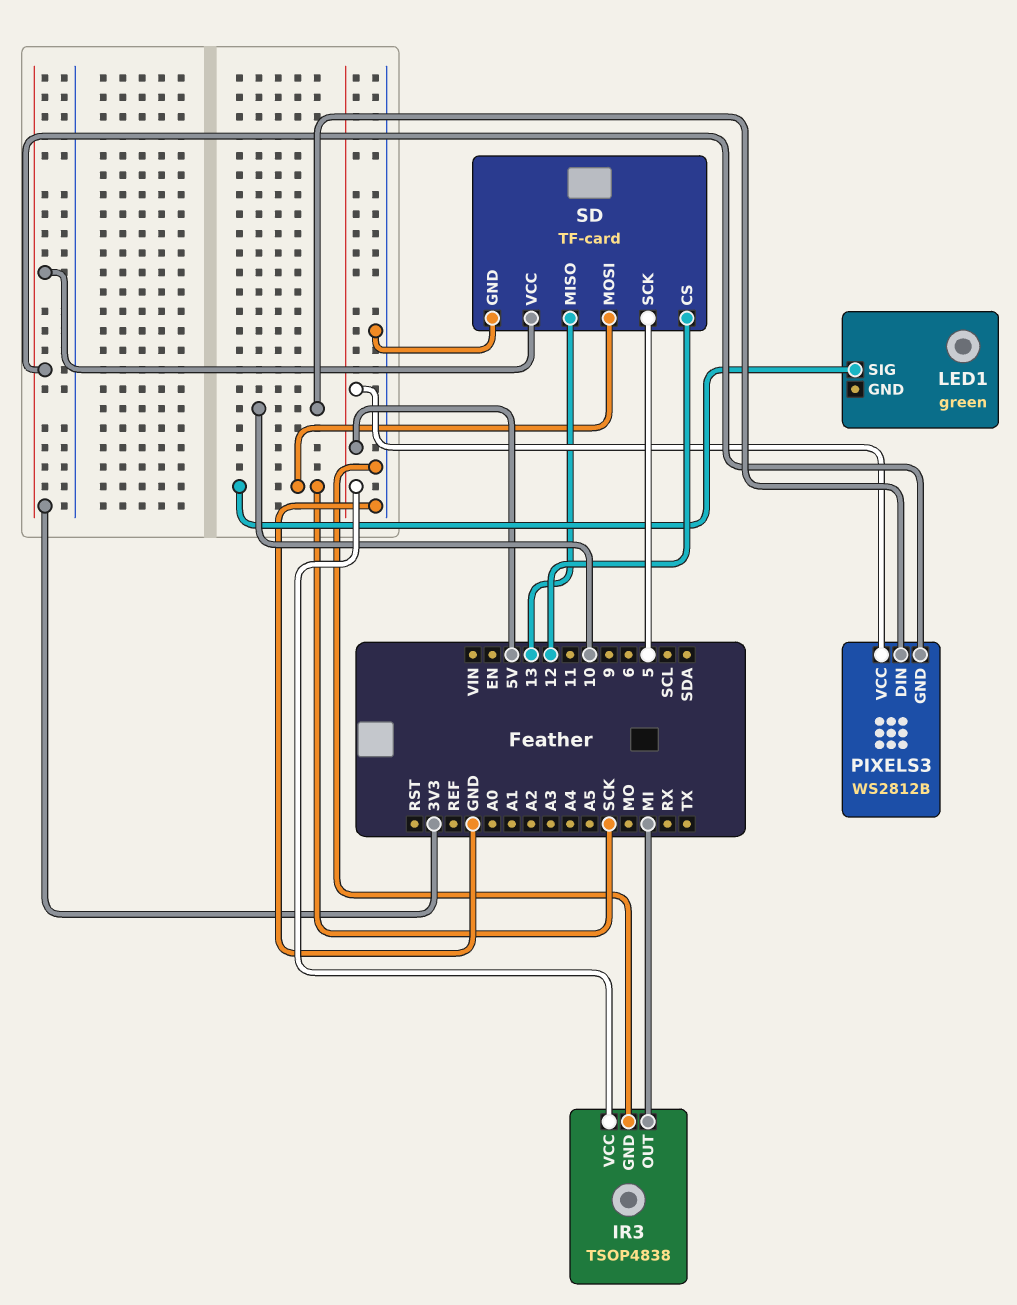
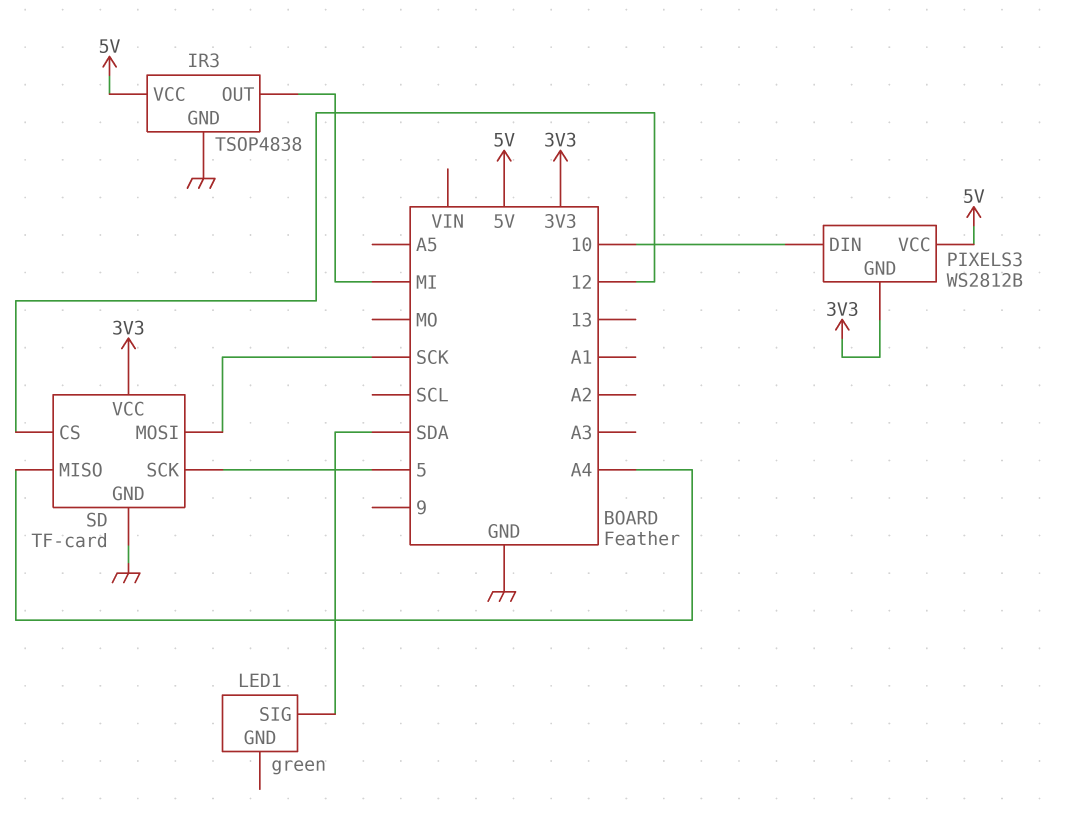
LED1 pin SIG: SCK -> SDA
SD pin MISO: 13 -> A4

